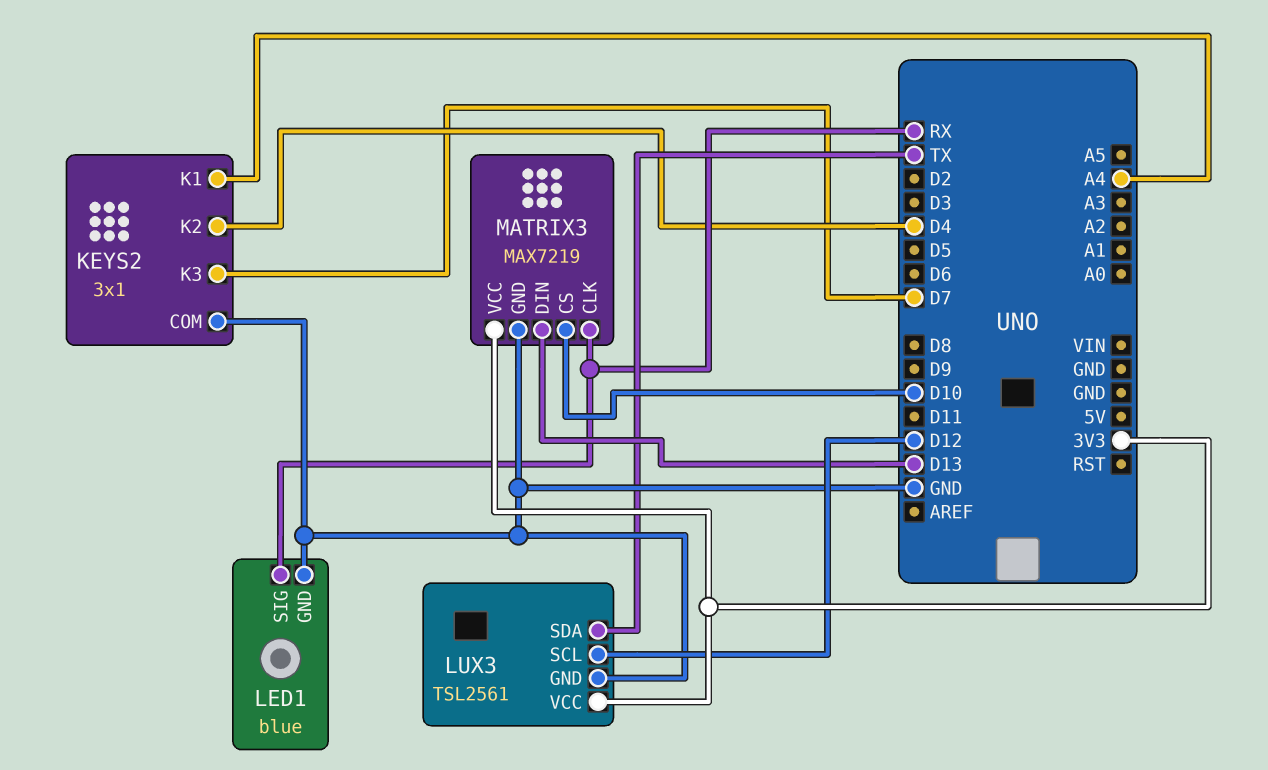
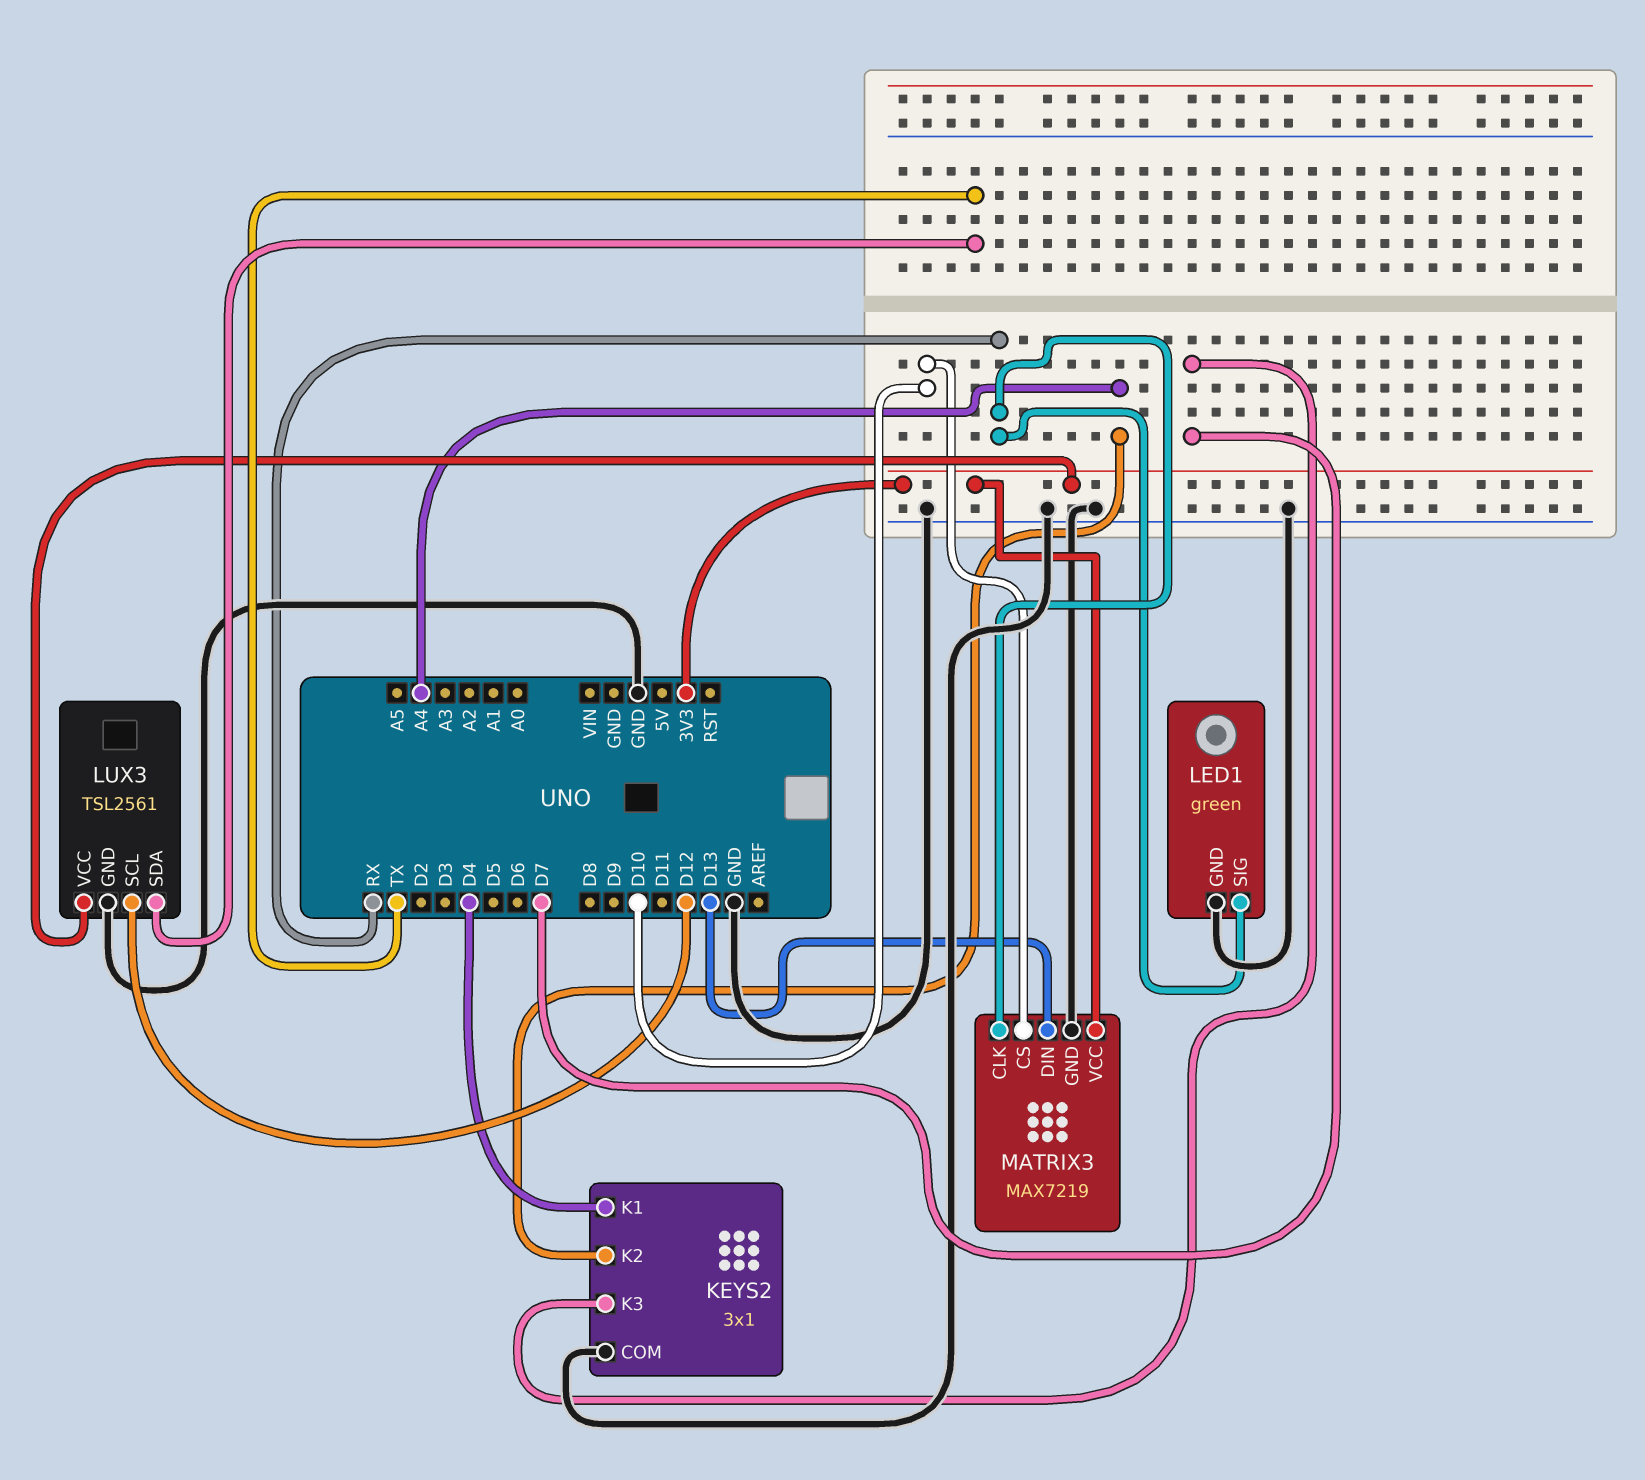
KEYS2 pin K1: A4 -> D4
KEYS2 pin K2: D4 -> A4
LED1: blue -> green

